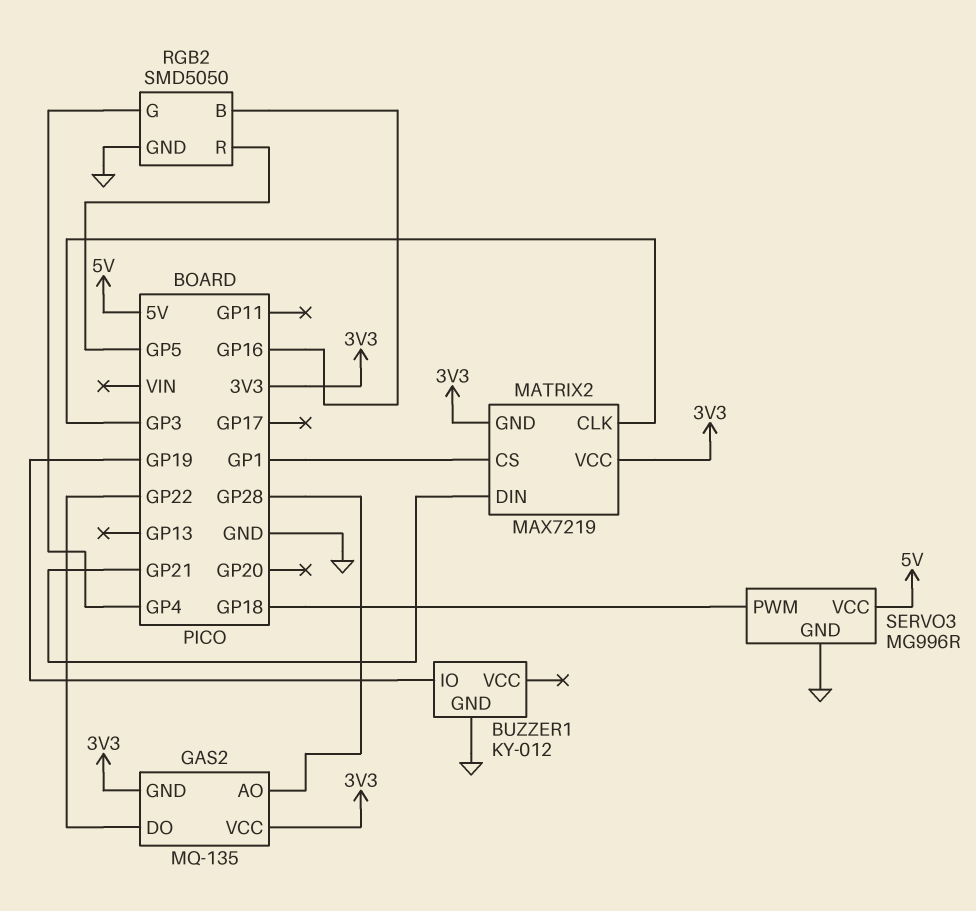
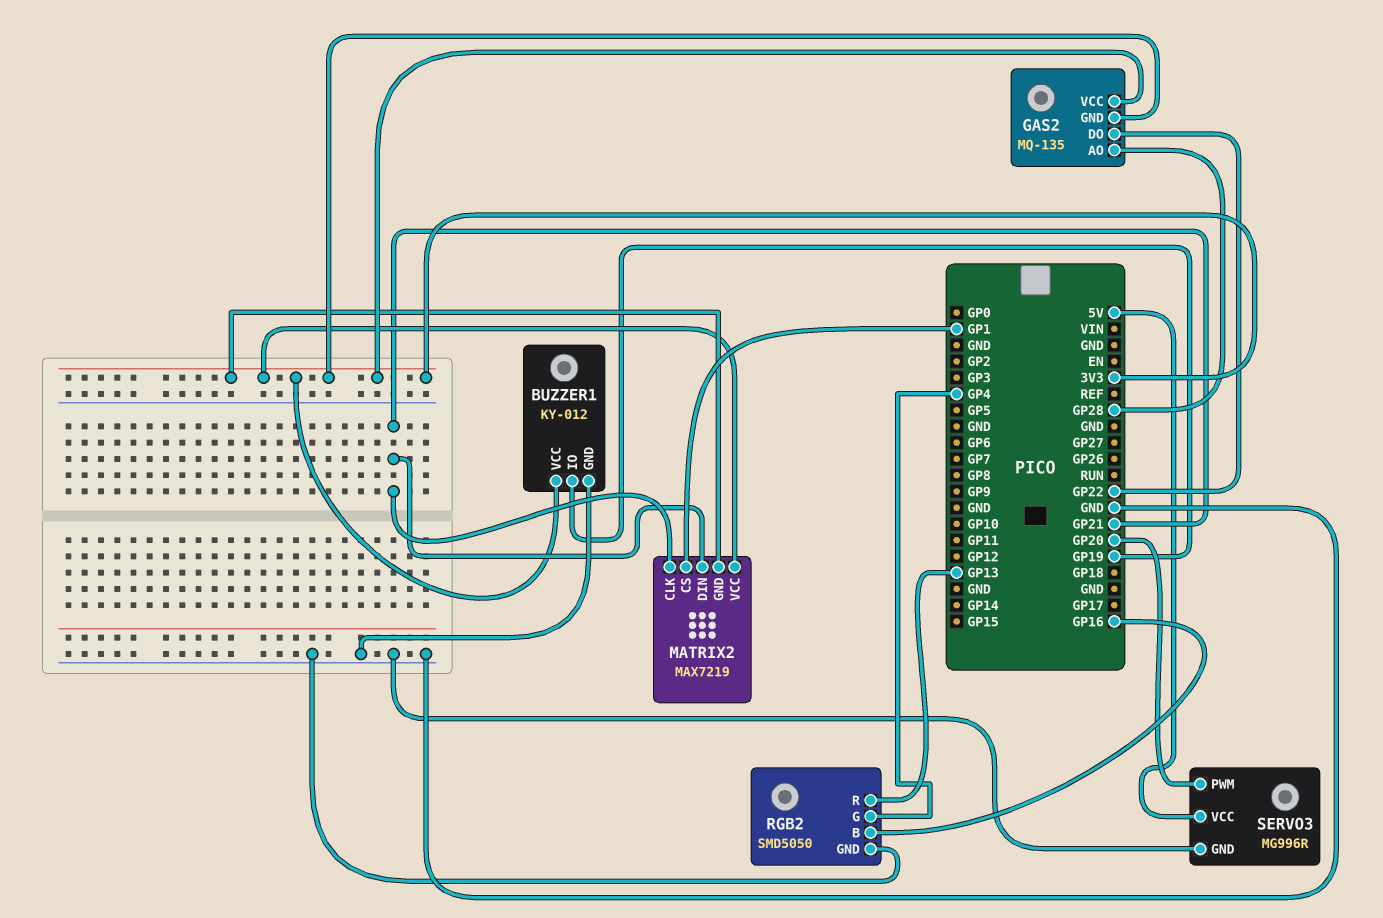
BUZZER1 pin VCC: none -> 3V3
MATRIX2 pin CLK: GP3 -> GP21
RGB2 pin R: GP5 -> GP13
SERVO3 pin PWM: GP18 -> GP20

